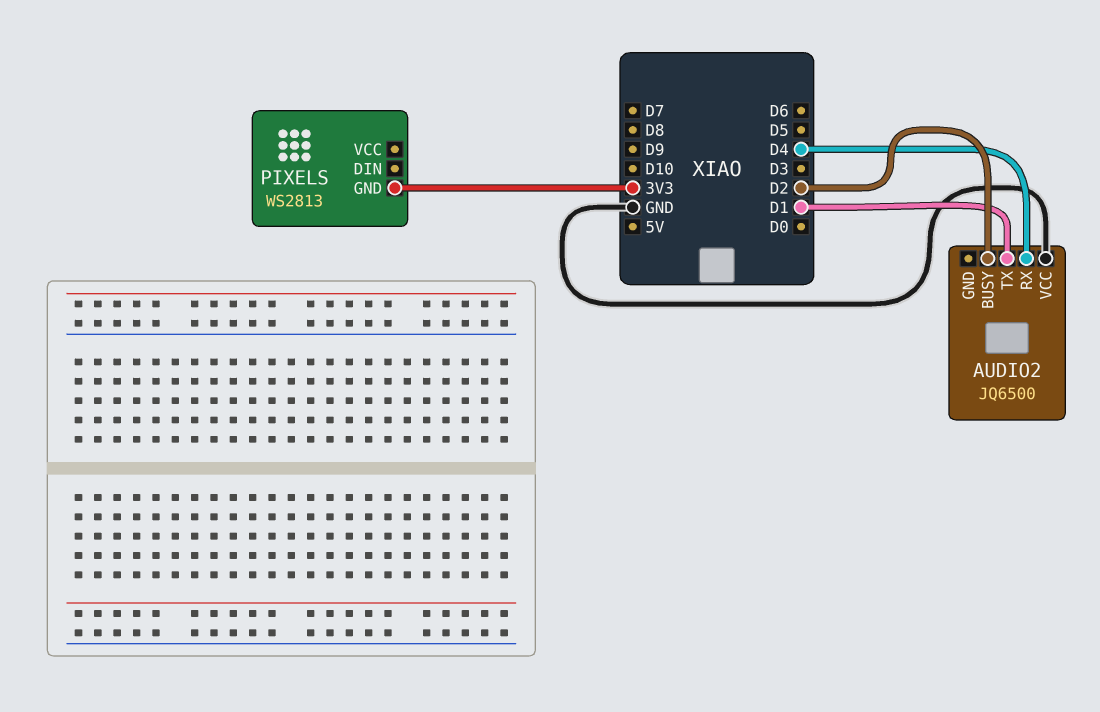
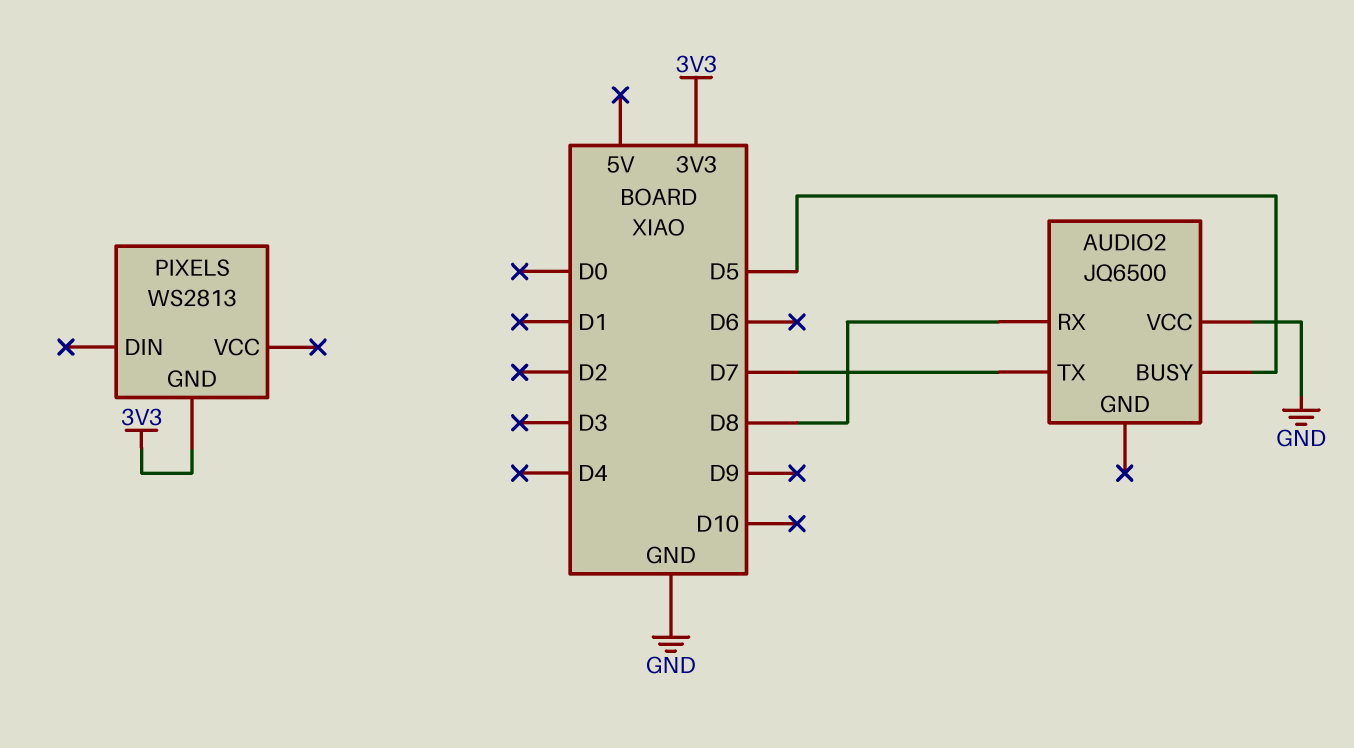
AUDIO2 pin BUSY: D2 -> D5
AUDIO2 pin RX: D4 -> D8
AUDIO2 pin TX: D1 -> D7

